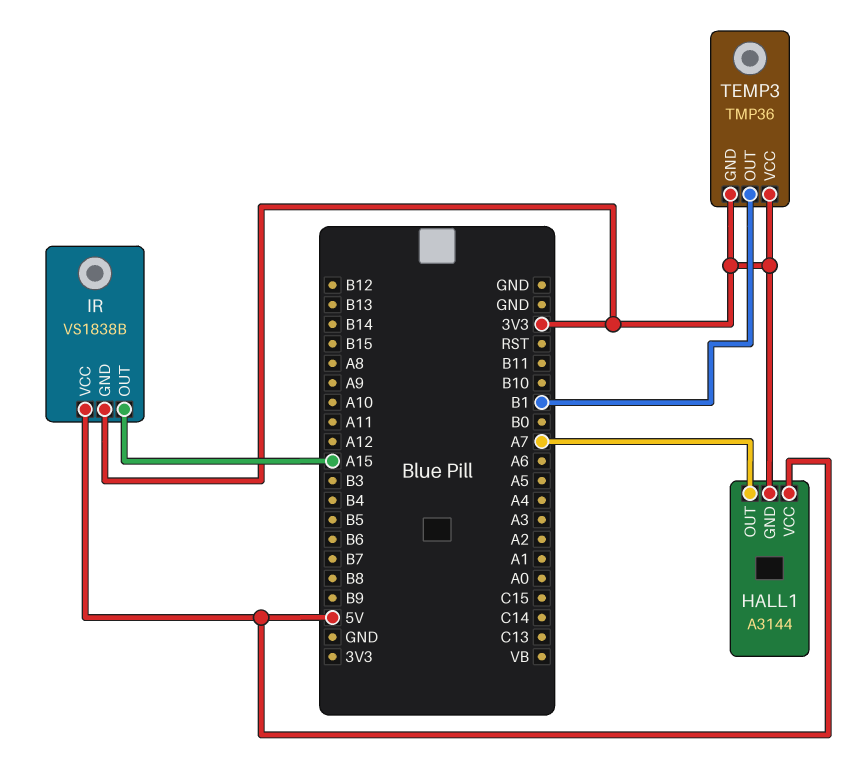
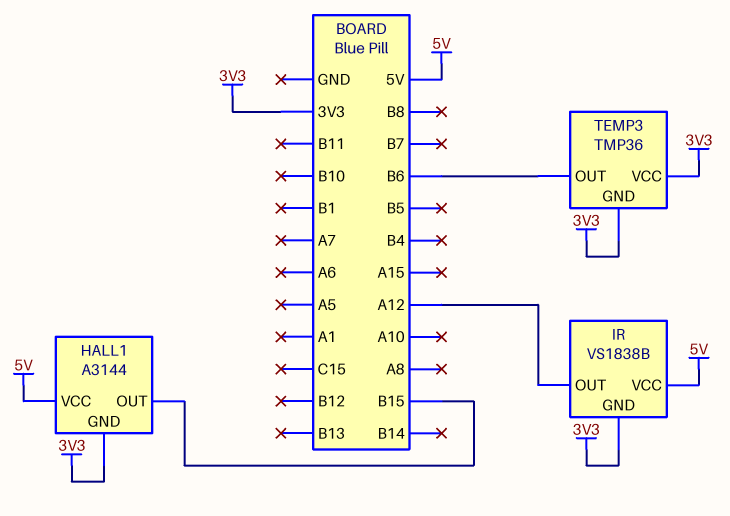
HALL1 pin OUT: A7 -> B15
IR pin OUT: A15 -> A12
TEMP3 pin OUT: B1 -> B6

